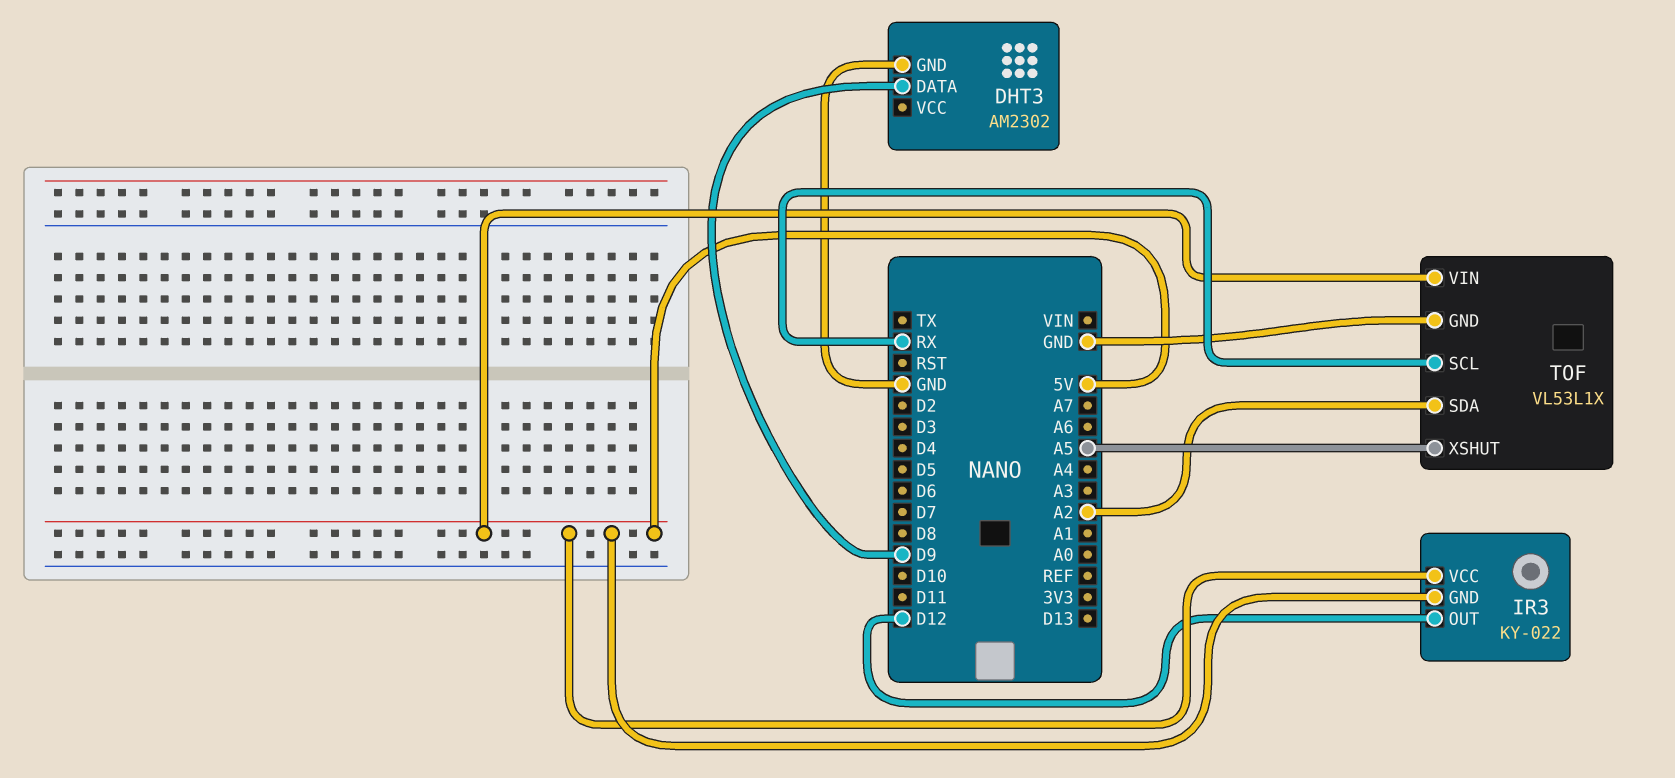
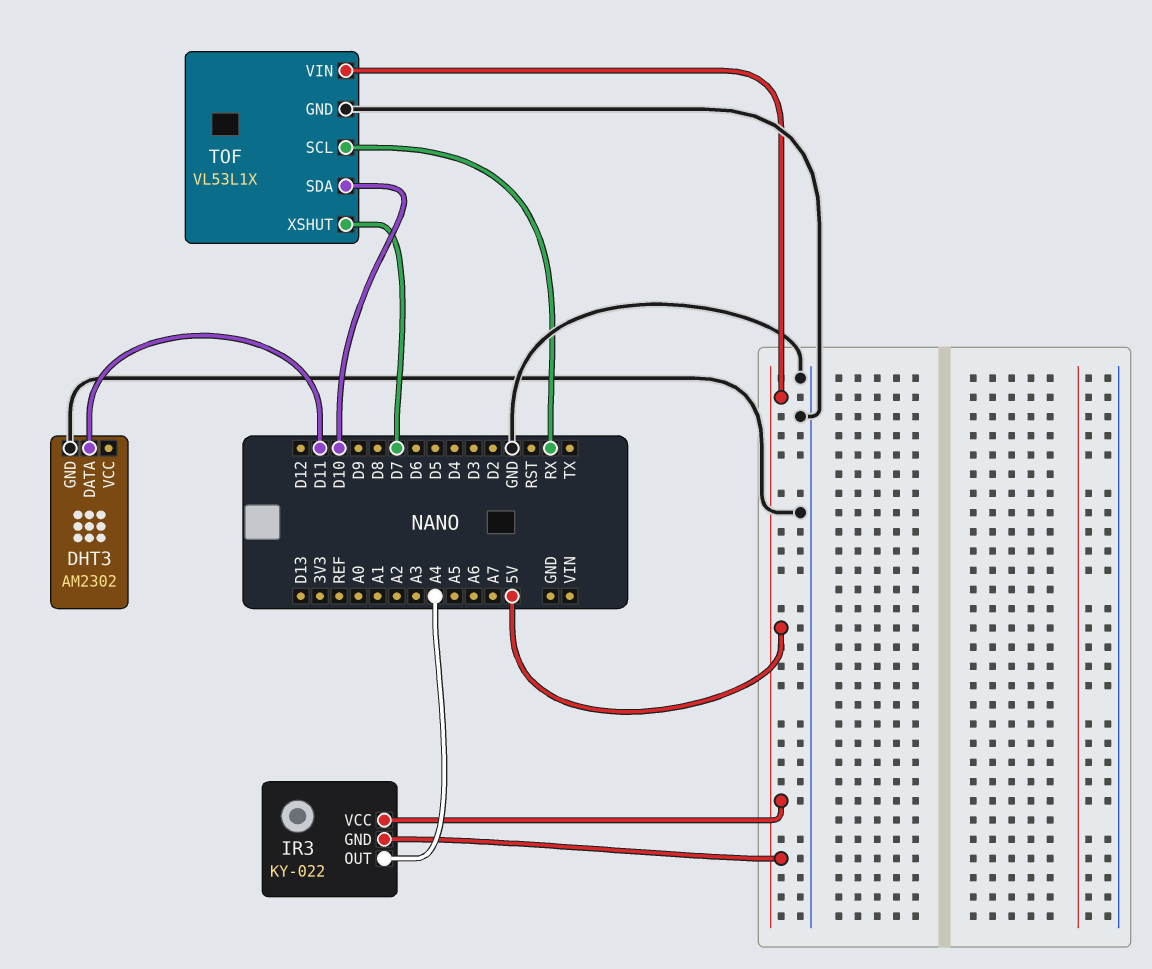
DHT3 pin DATA: D9 -> D11
IR3 pin OUT: D12 -> A4
TOF pin SDA: A2 -> D10
TOF pin XSHUT: A5 -> D7

